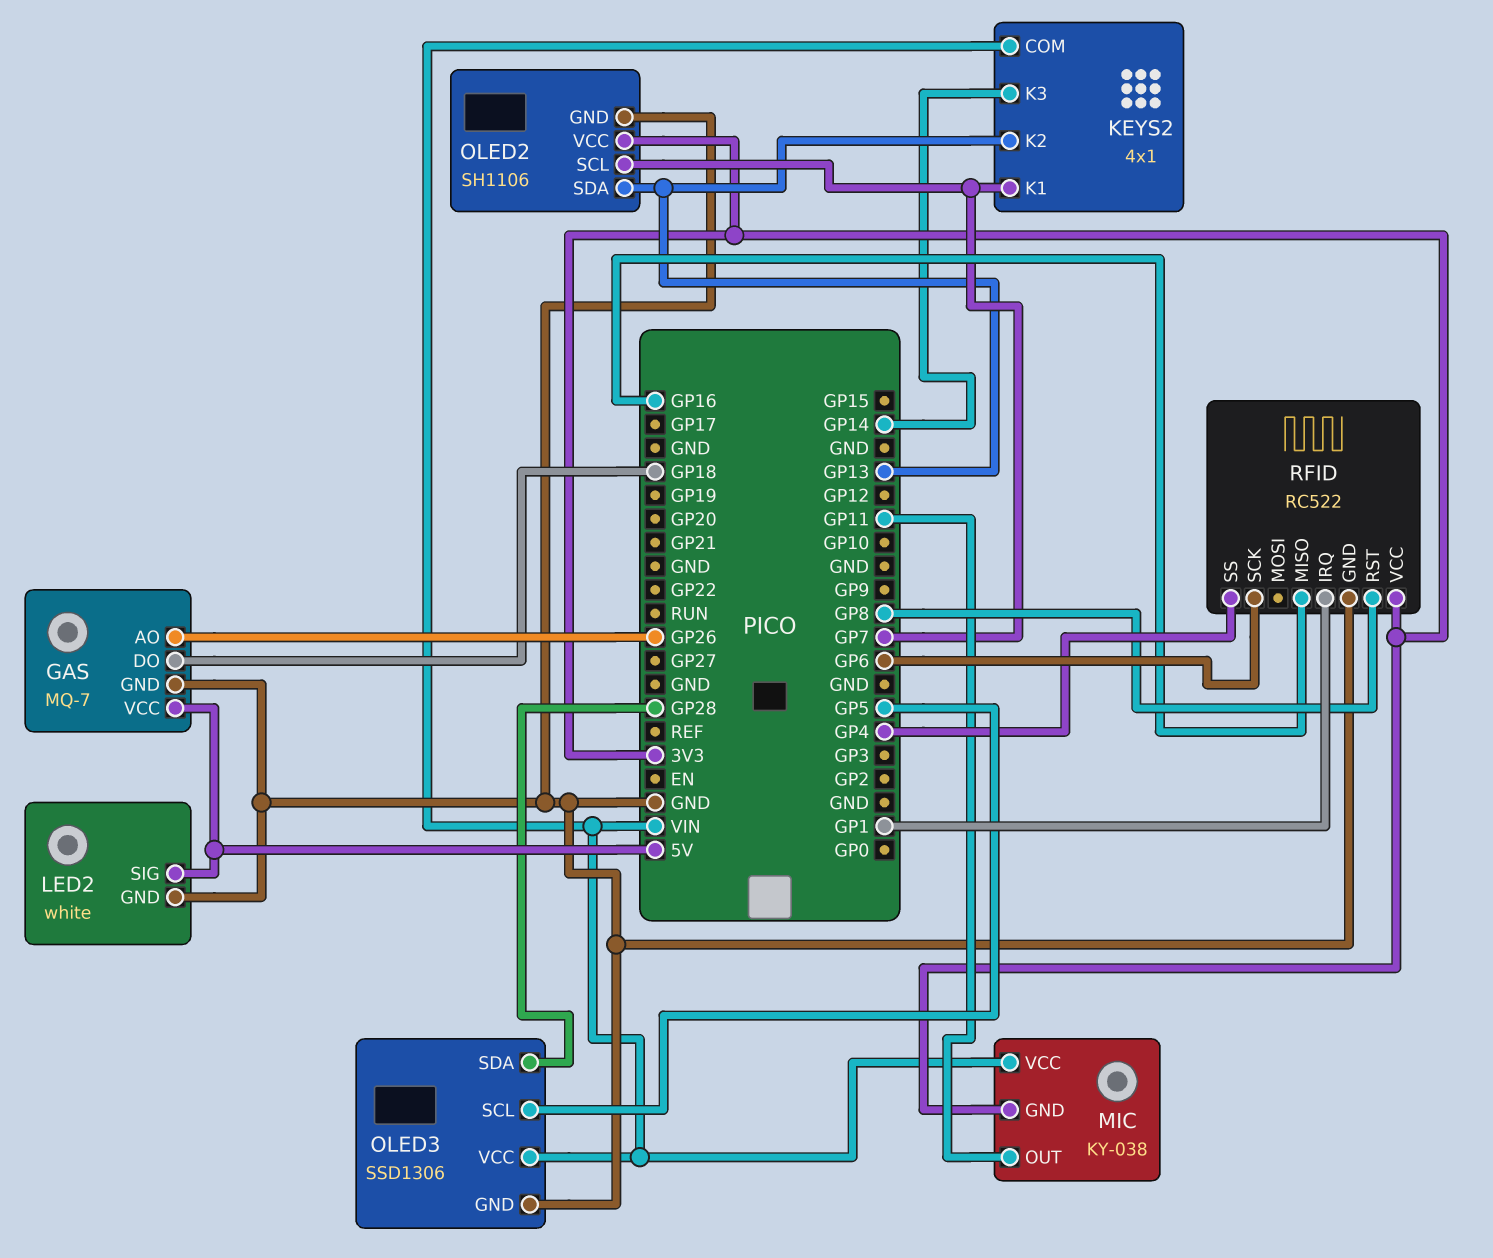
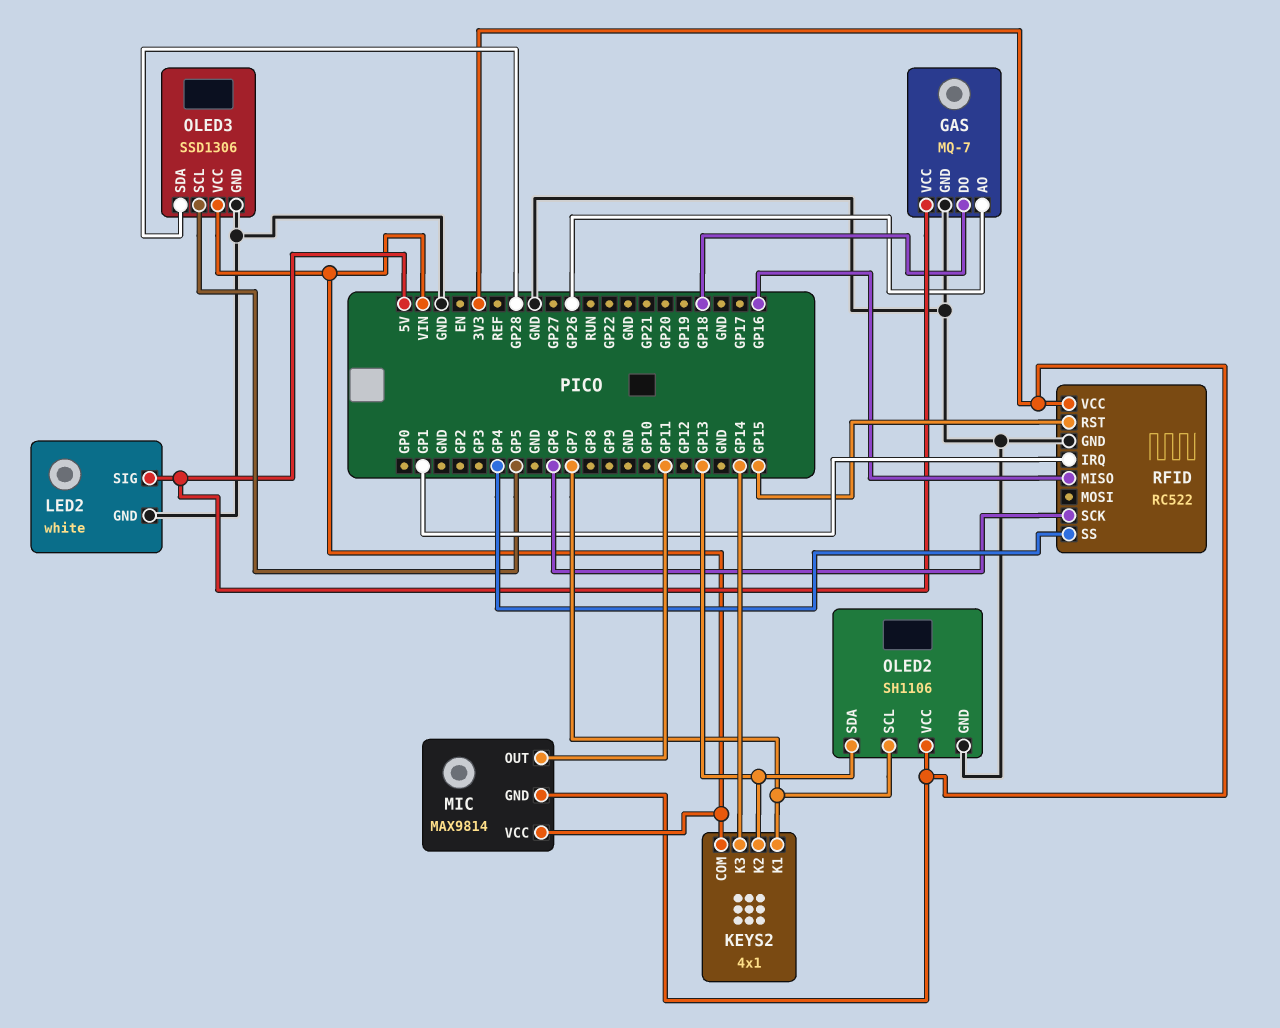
MIC: KY-038 -> MAX9814
RFID pin RST: GP8 -> GP15

